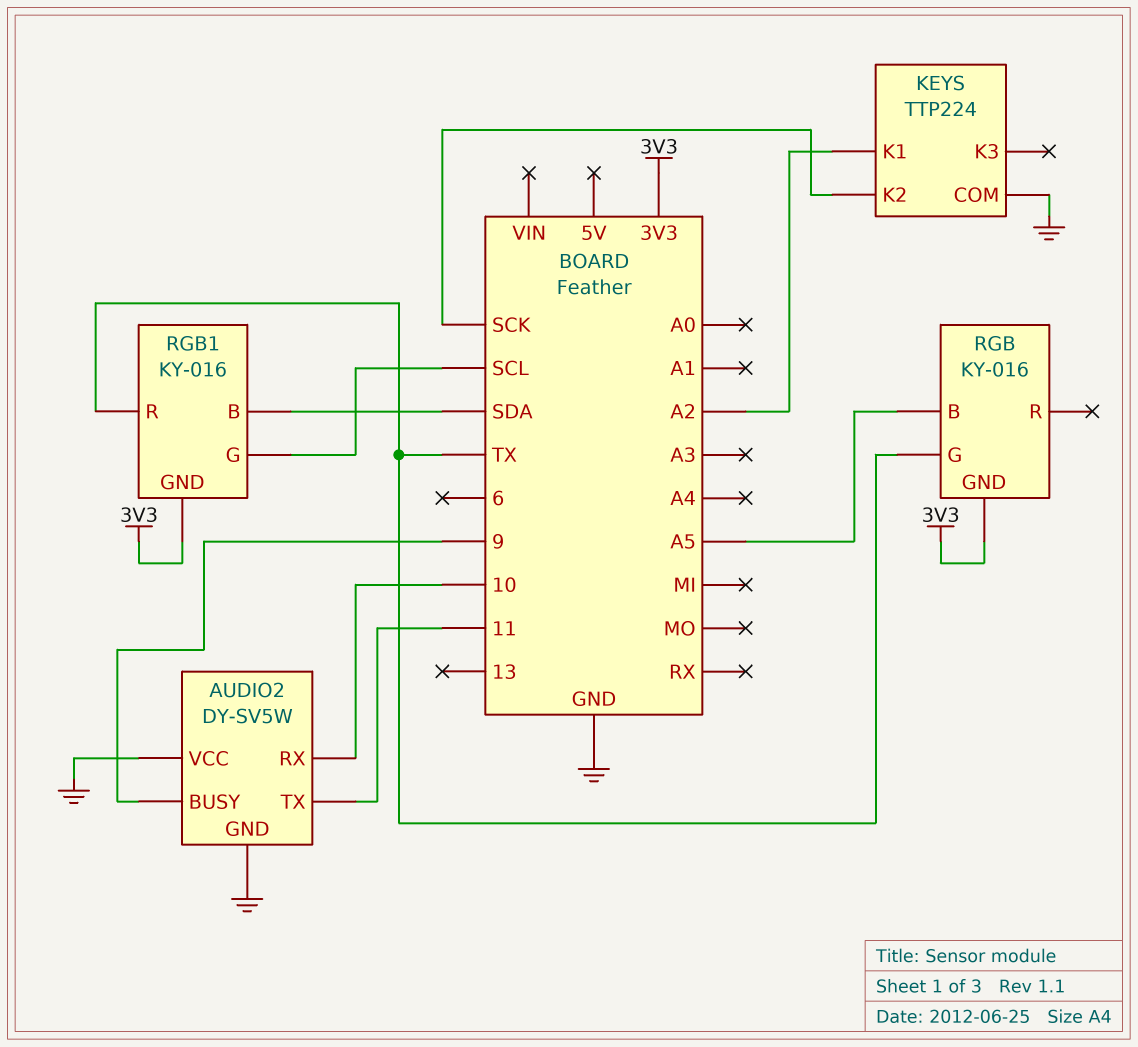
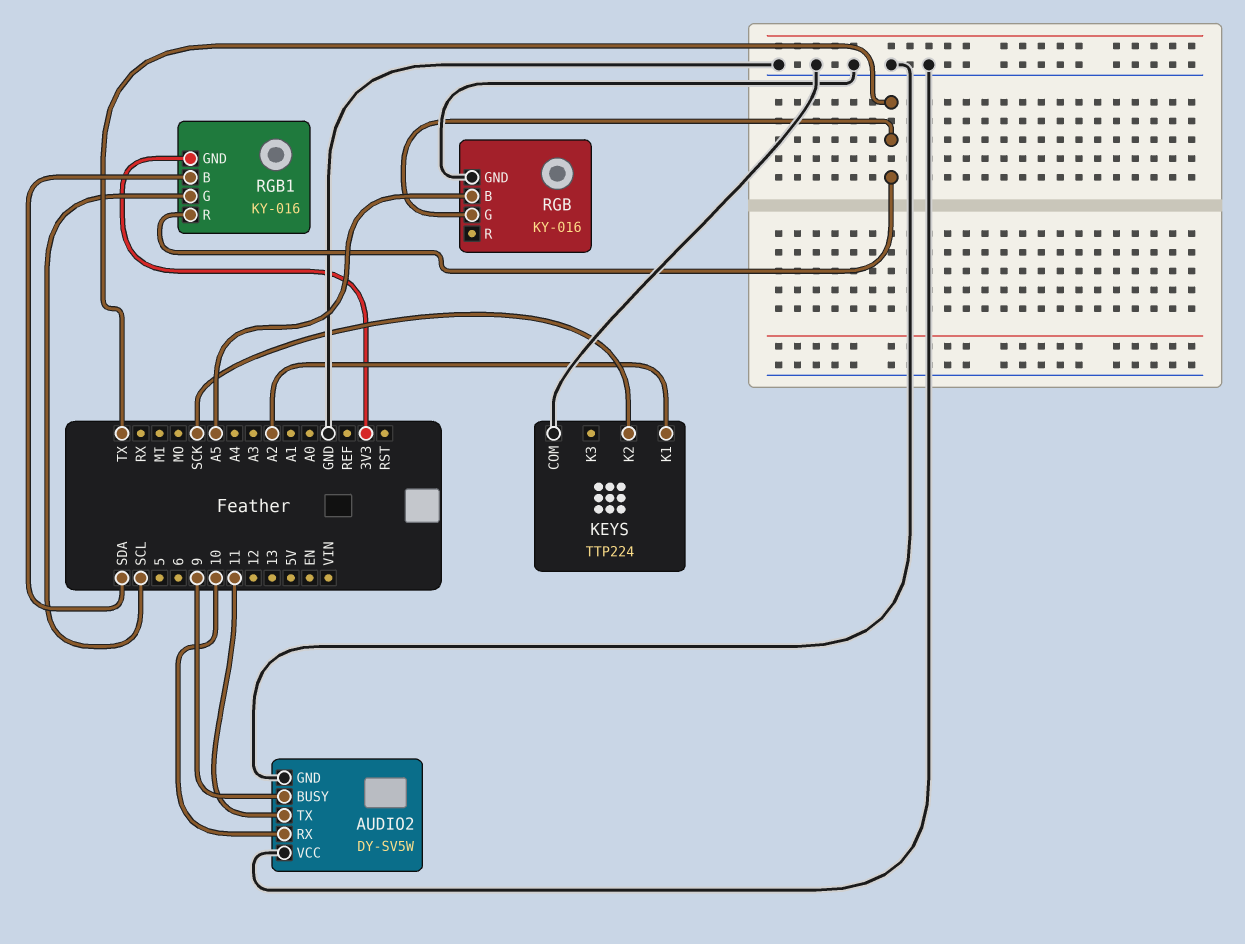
RGB pin GND: 3V3 -> GND

